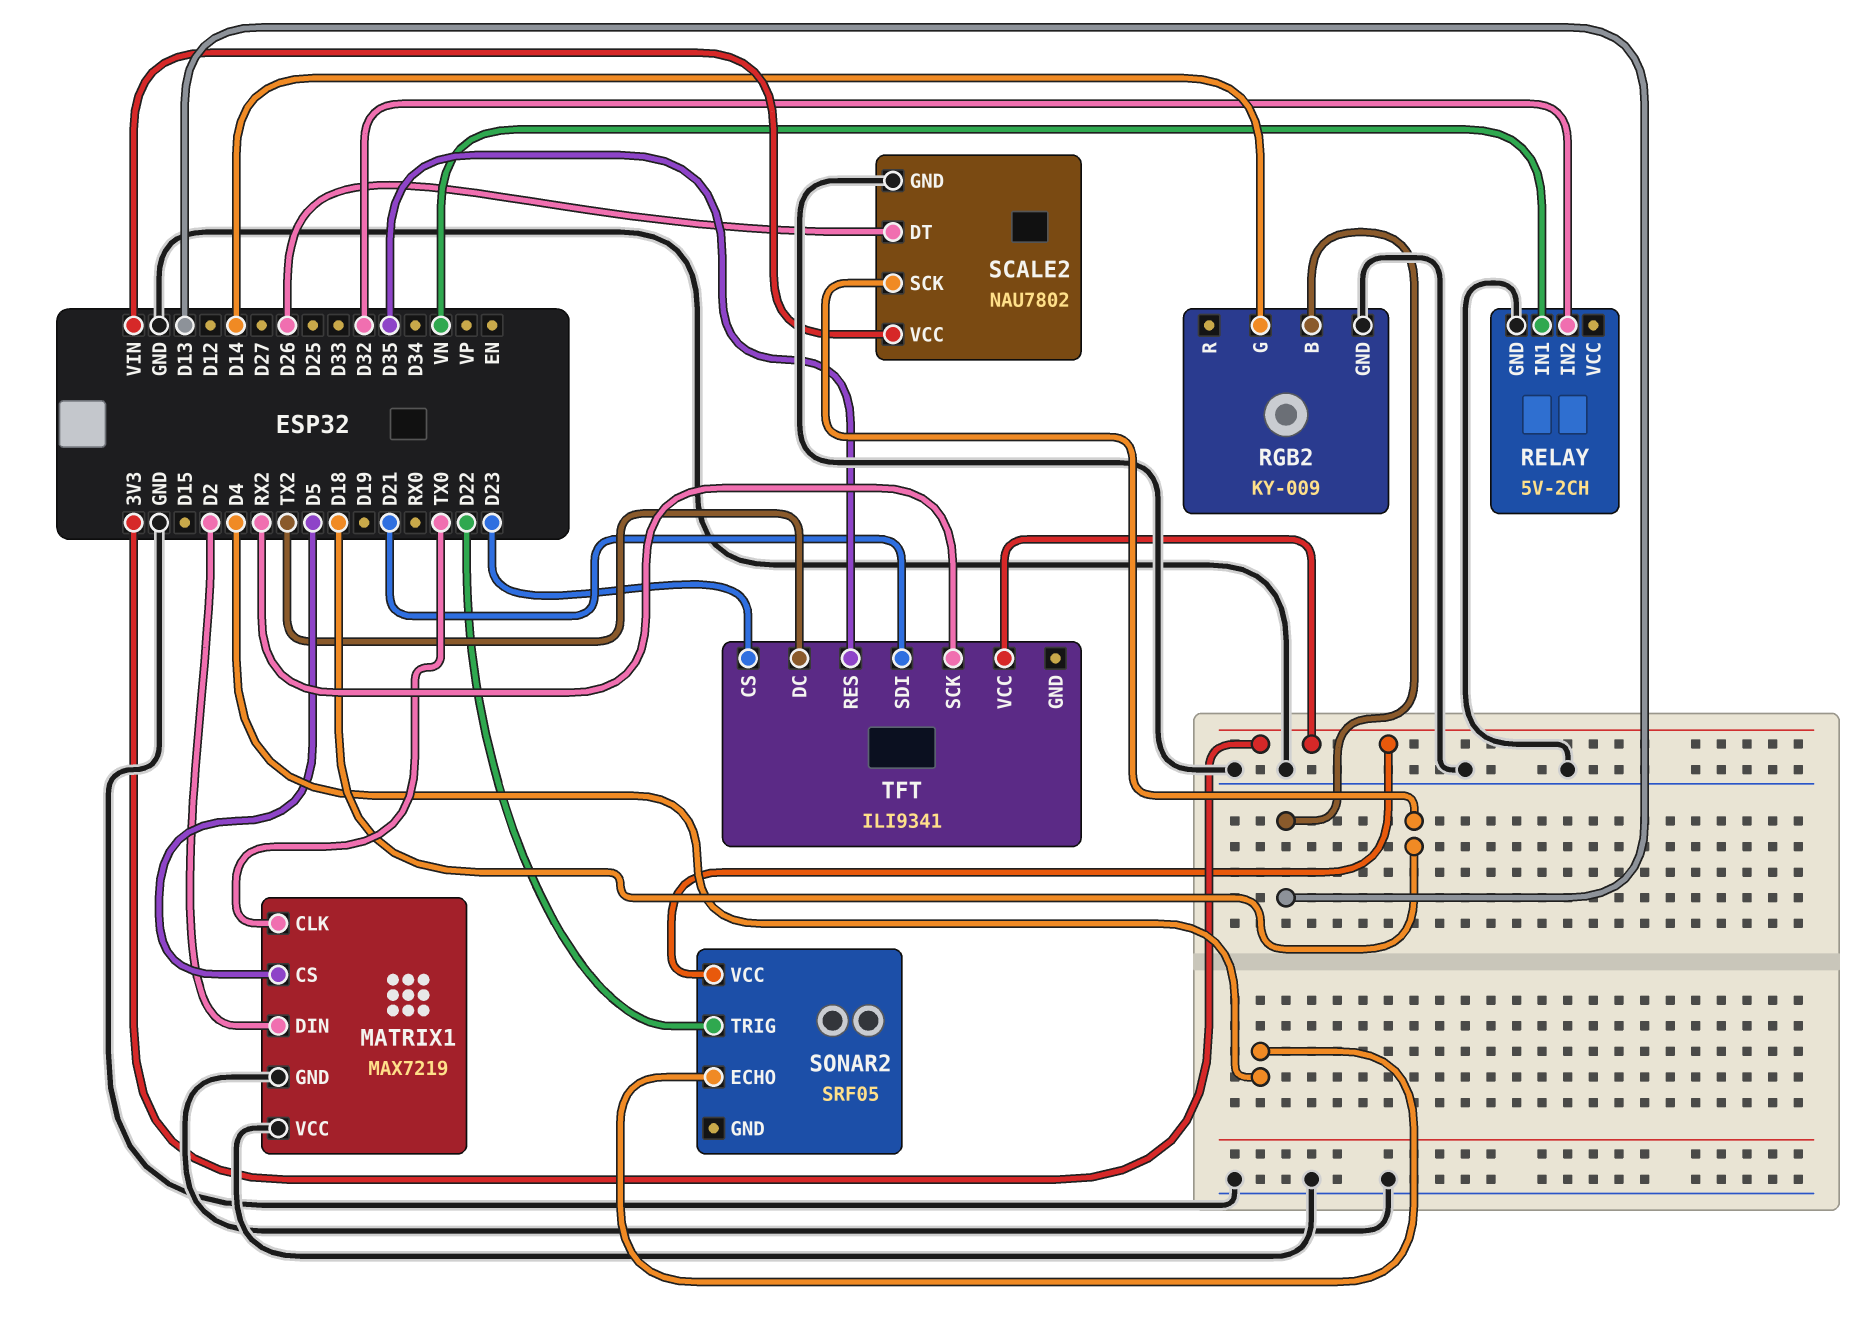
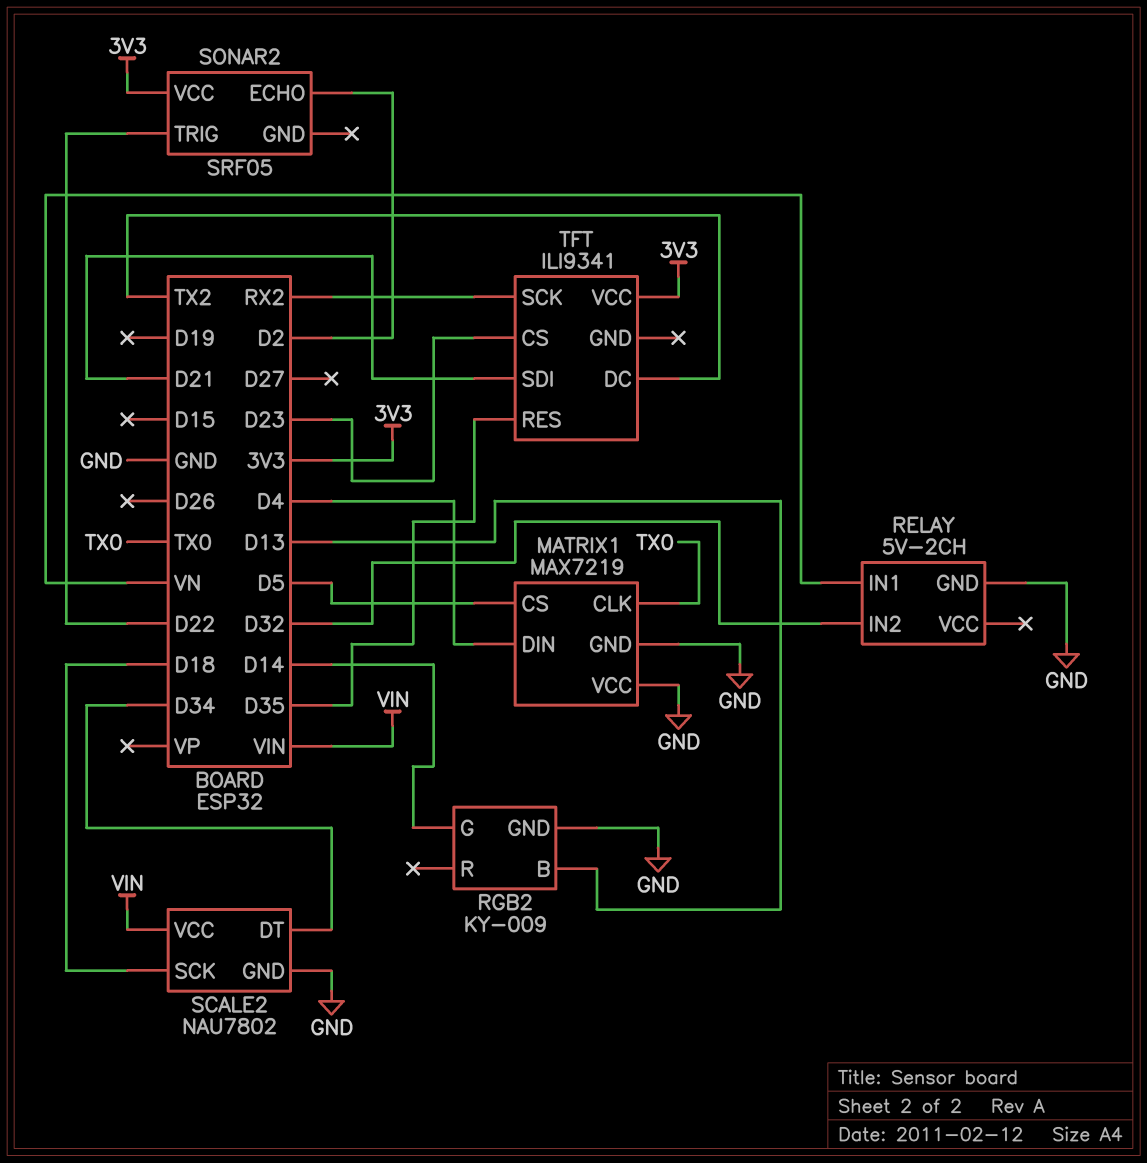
MATRIX1 pin DIN: D2 -> D4
SCALE2 pin DT: D26 -> D34
SONAR2 pin ECHO: D4 -> D2

